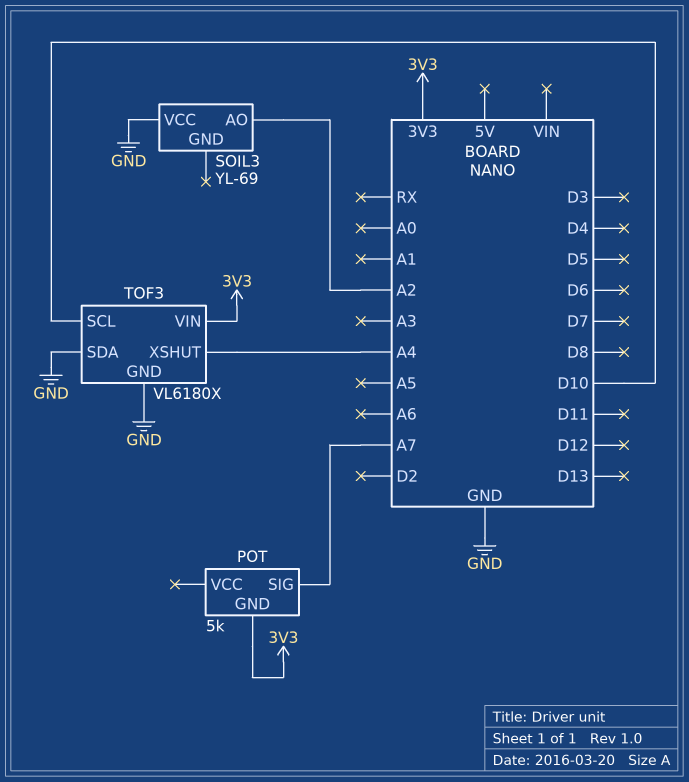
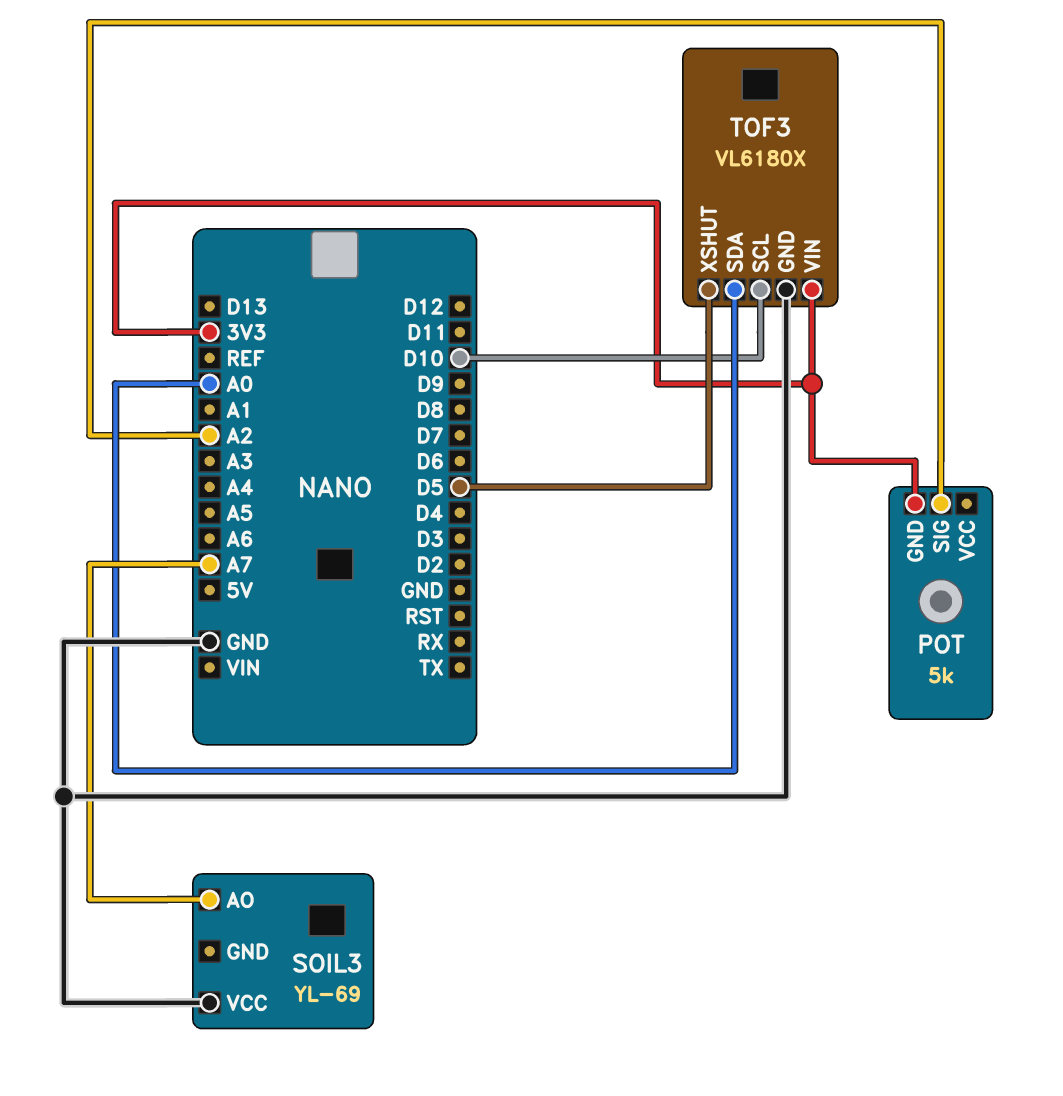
POT pin SIG: A7 -> A2
SOIL3 pin AO: A2 -> A7
TOF3 pin SDA: GND -> A0
TOF3 pin XSHUT: A4 -> D5

